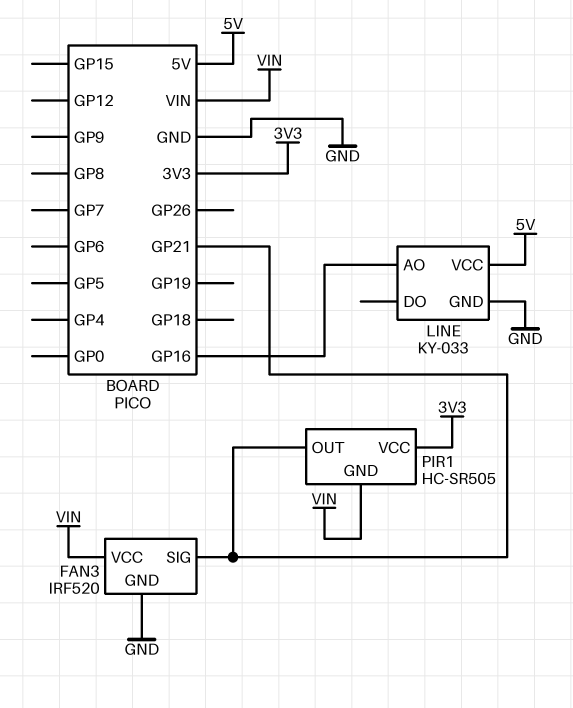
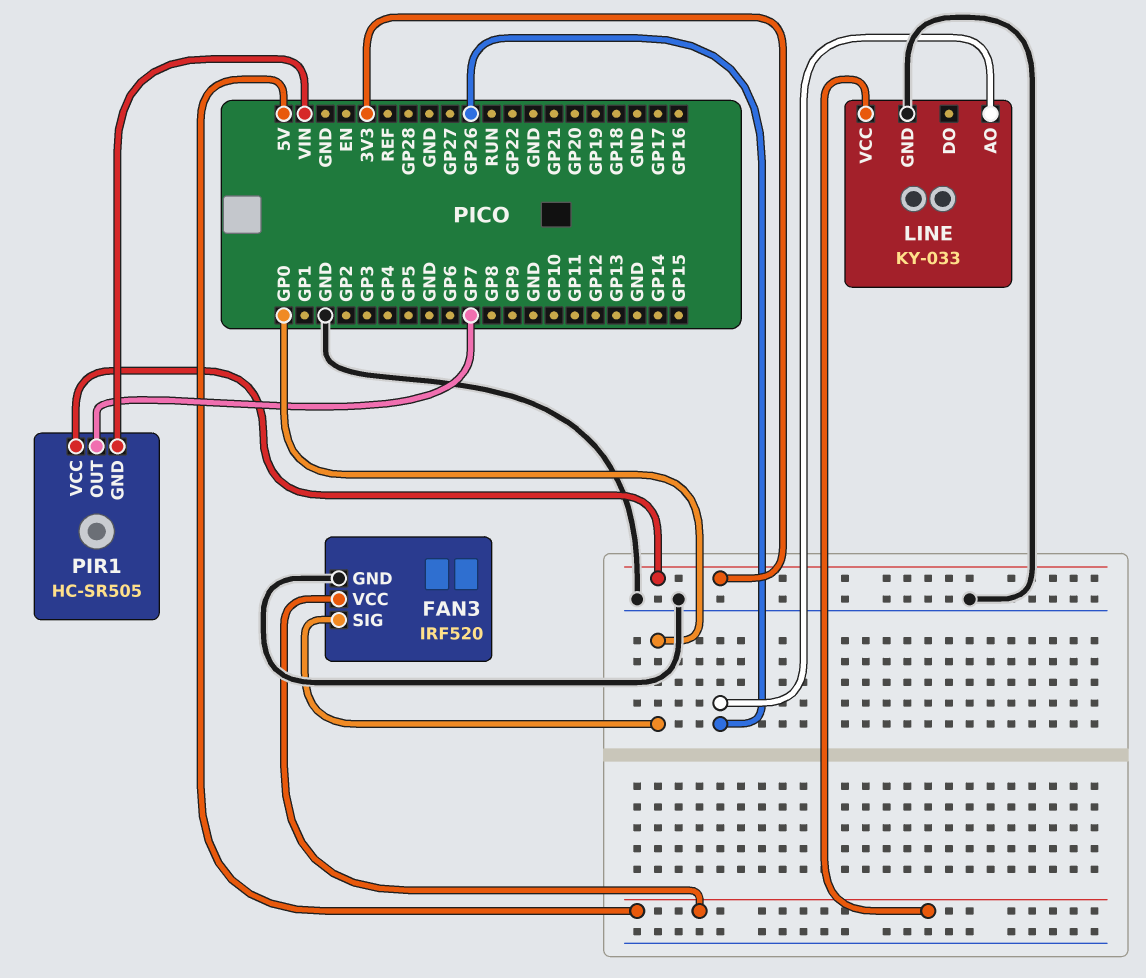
FAN3 pin SIG: GP21 -> GP0
FAN3 pin VCC: VIN -> 5V
LINE pin AO: GP16 -> GP26
PIR1 pin OUT: GP21 -> GP7

